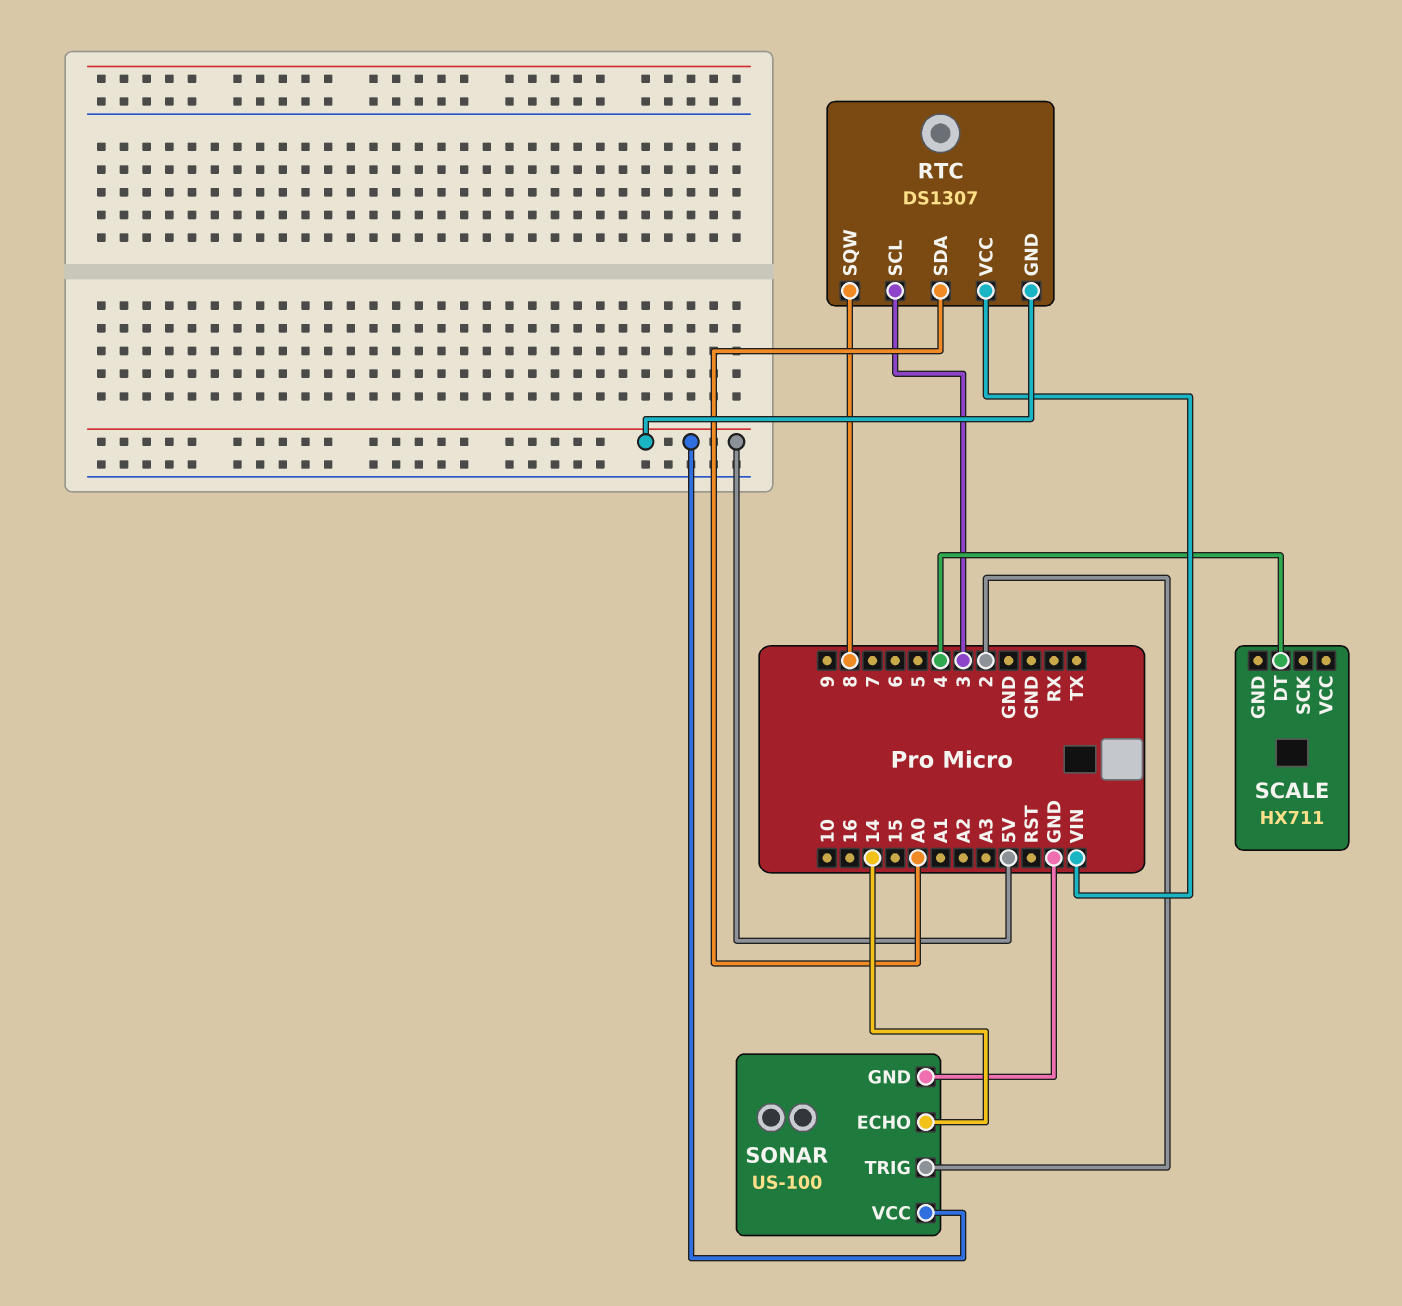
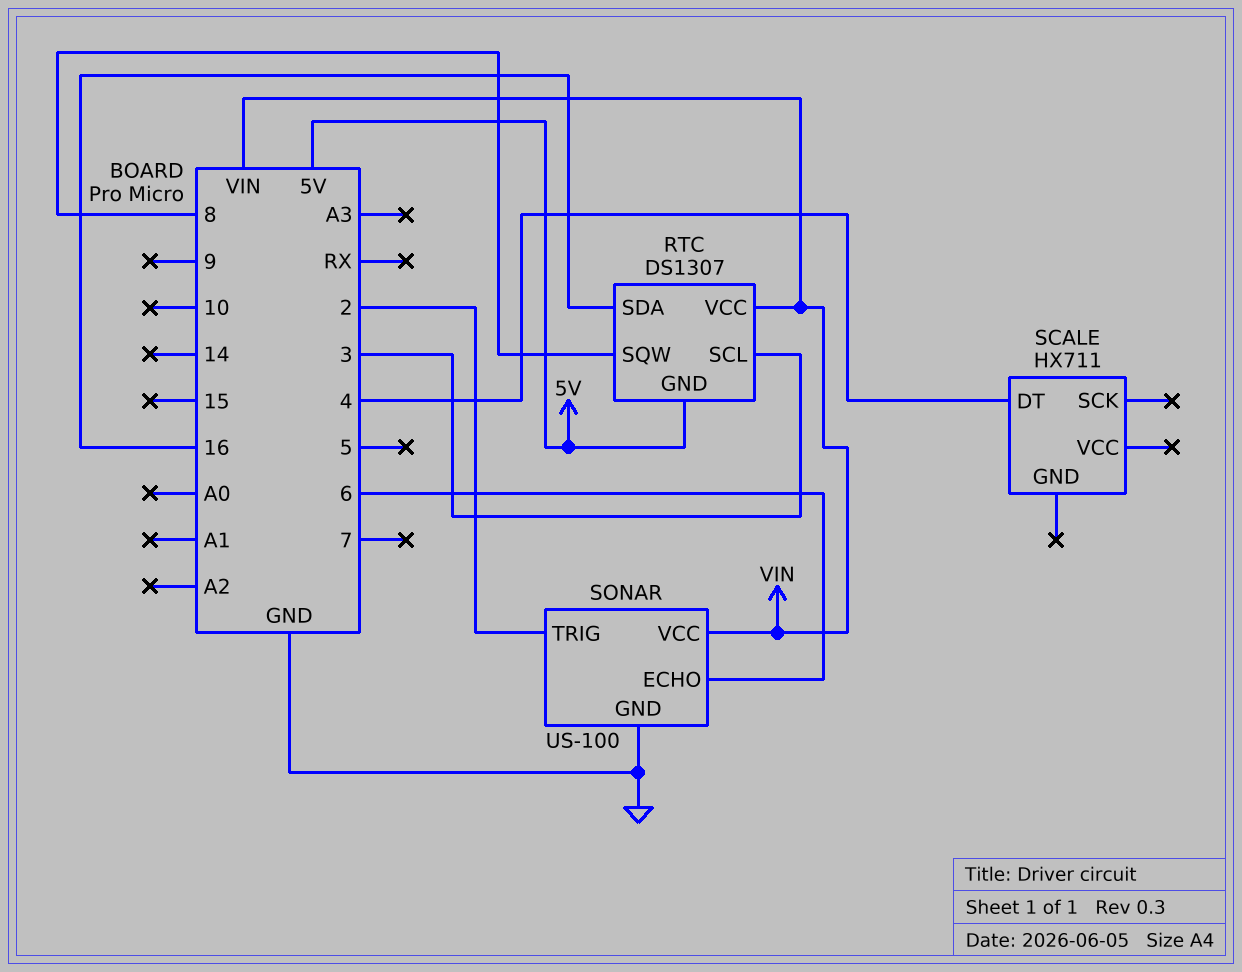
RTC pin SDA: A0 -> 16
SONAR pin ECHO: 14 -> 6
SONAR pin VCC: 5V -> VIN

